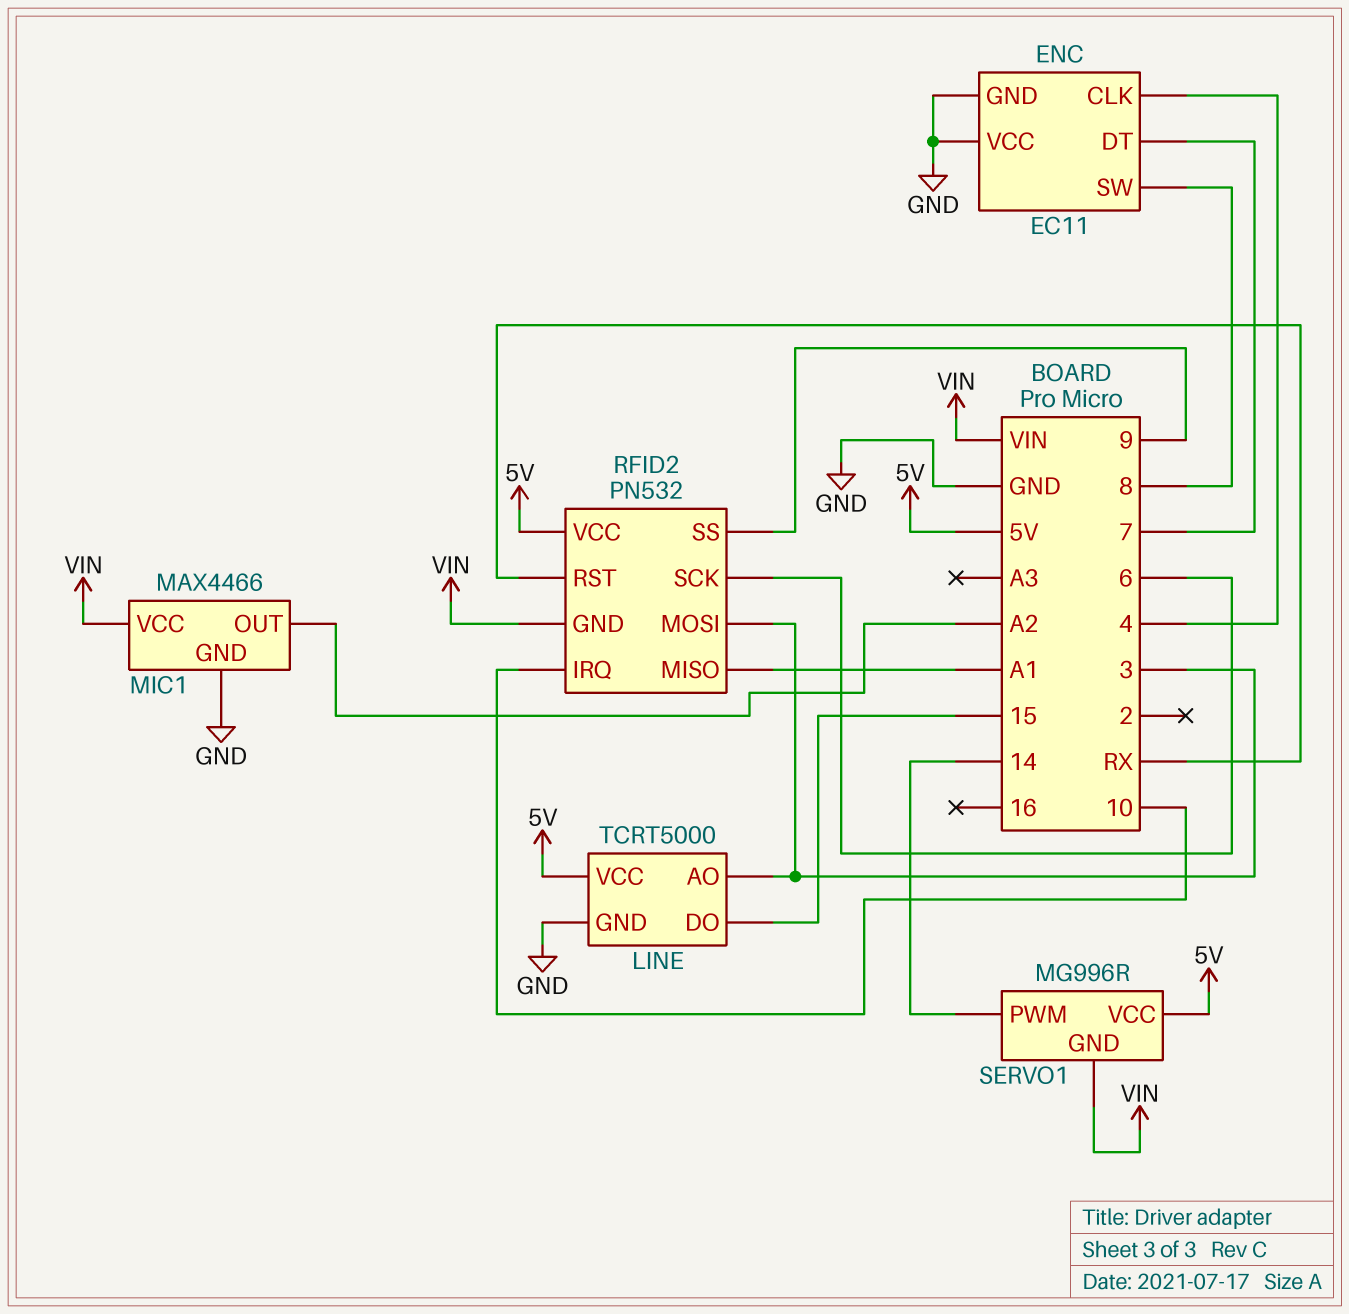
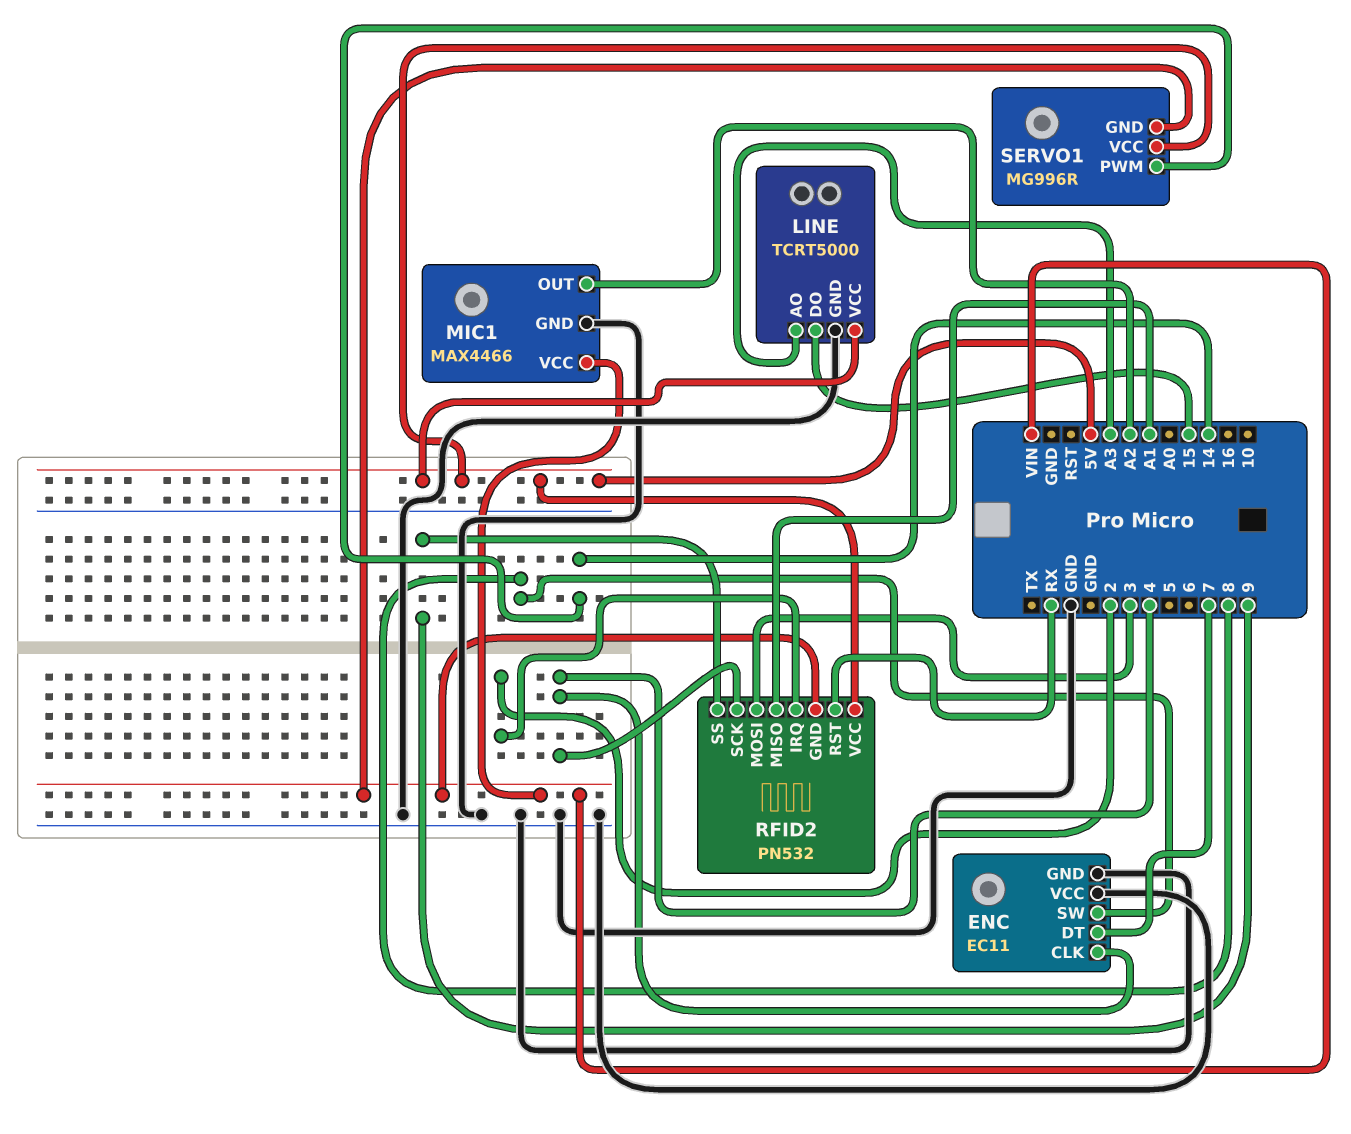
LINE pin AO: 3 -> A3
RFID2 pin IRQ: 10 -> 2
RFID2 pin SCK: 6 -> 4

